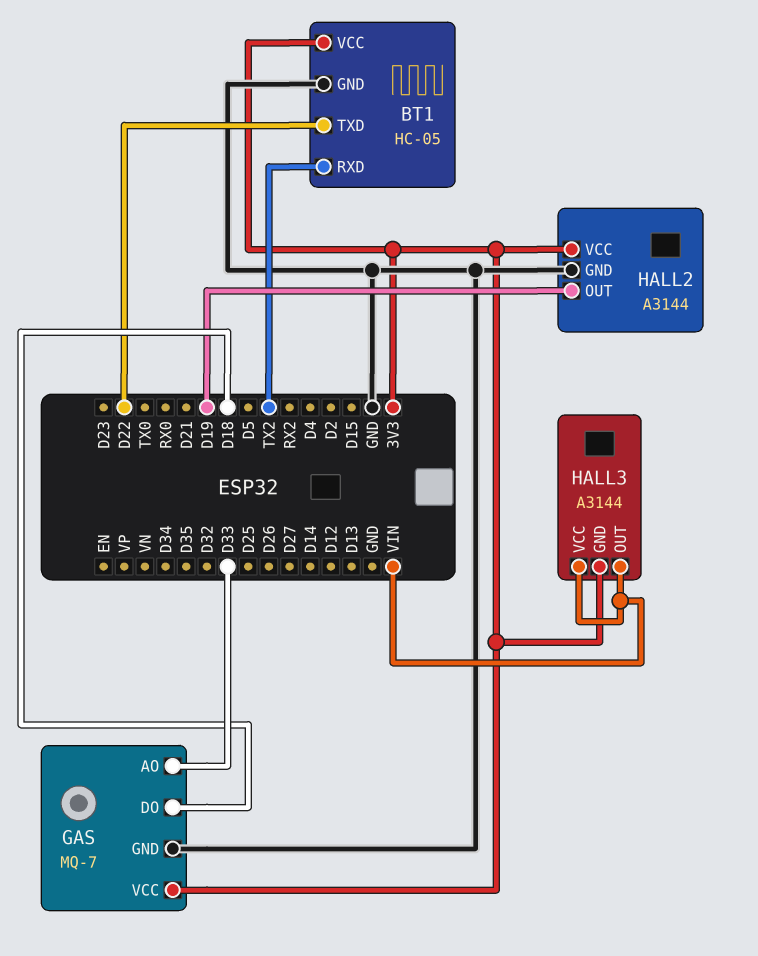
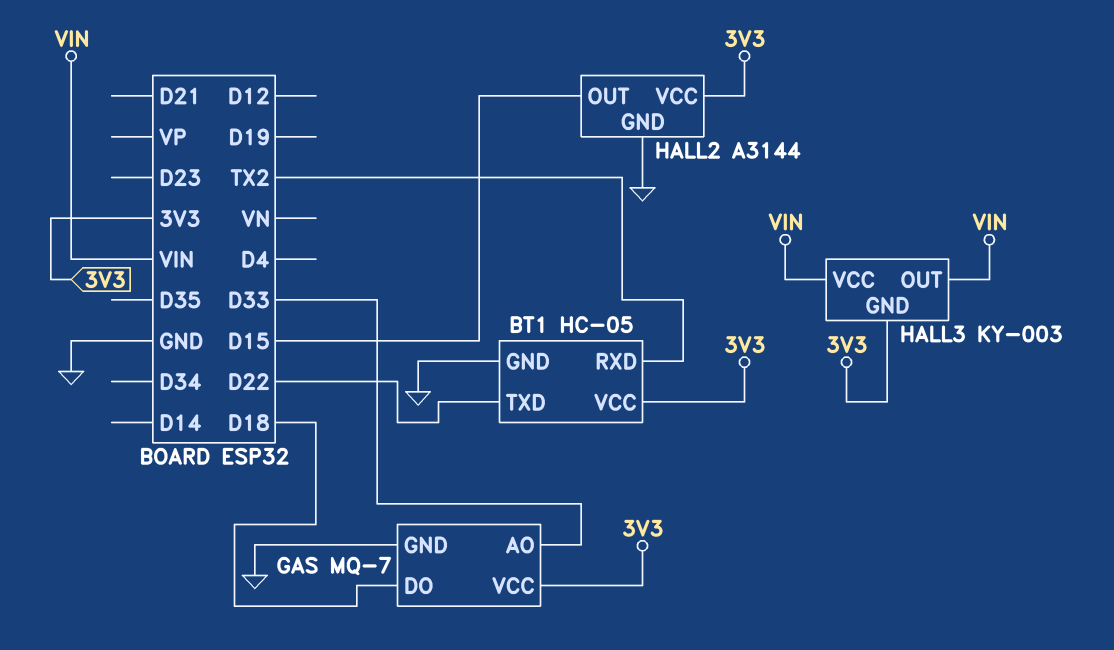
HALL2 pin OUT: D19 -> D15
HALL3: A3144 -> KY-003

